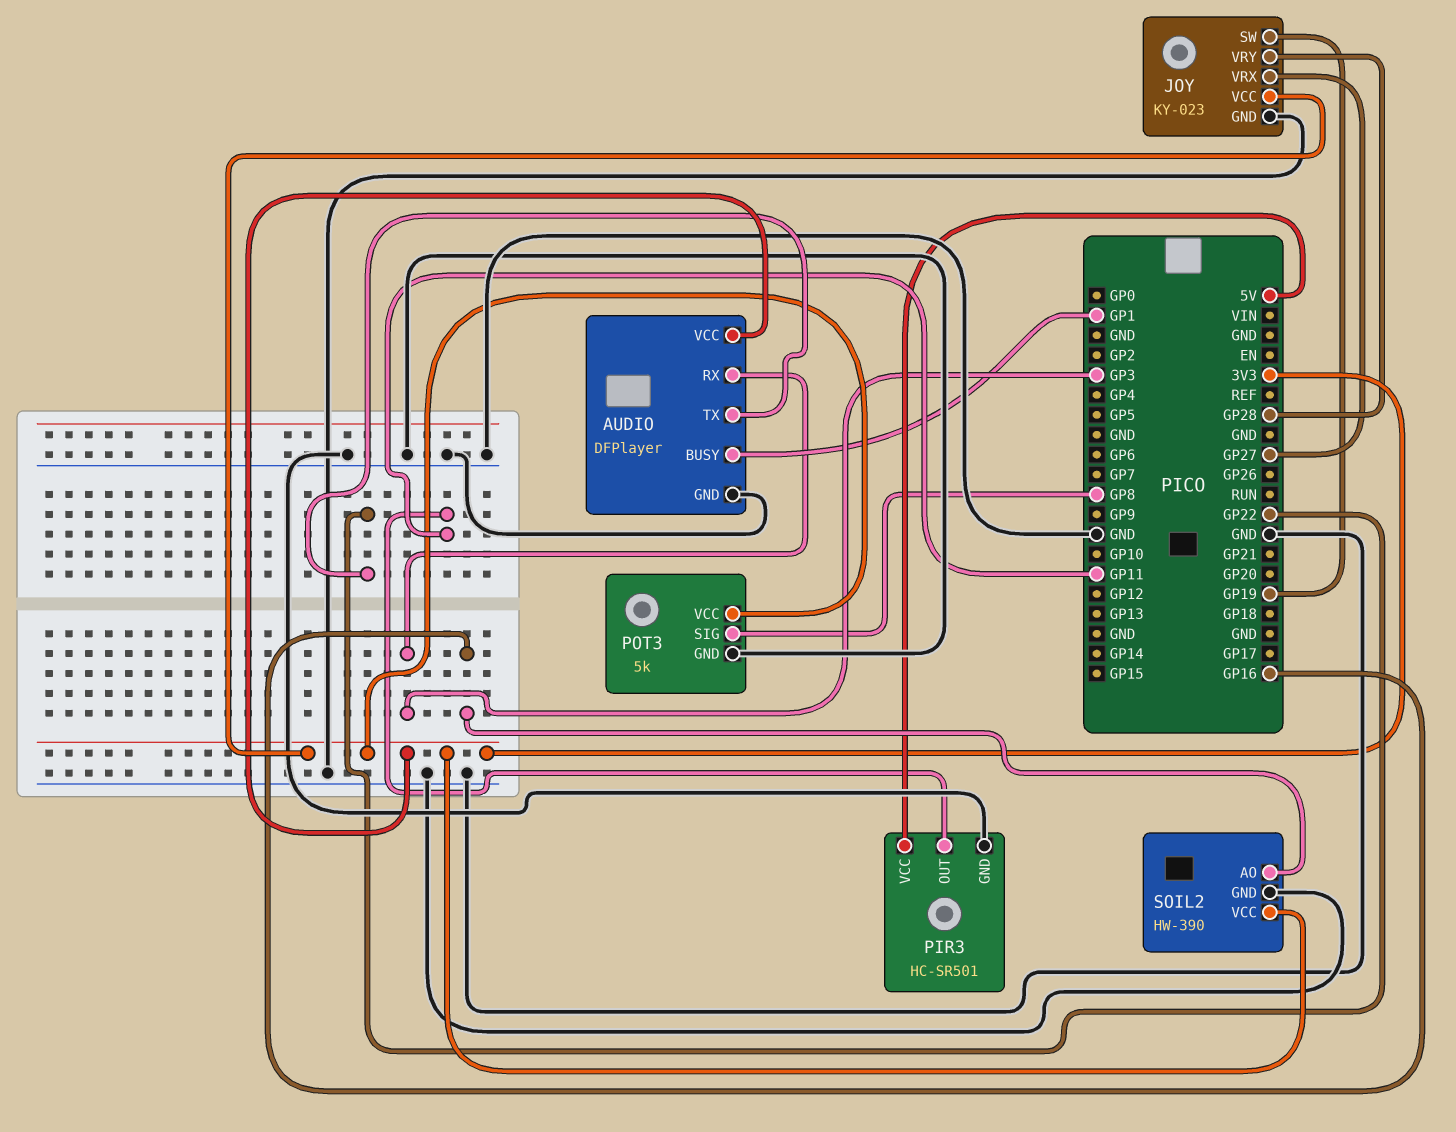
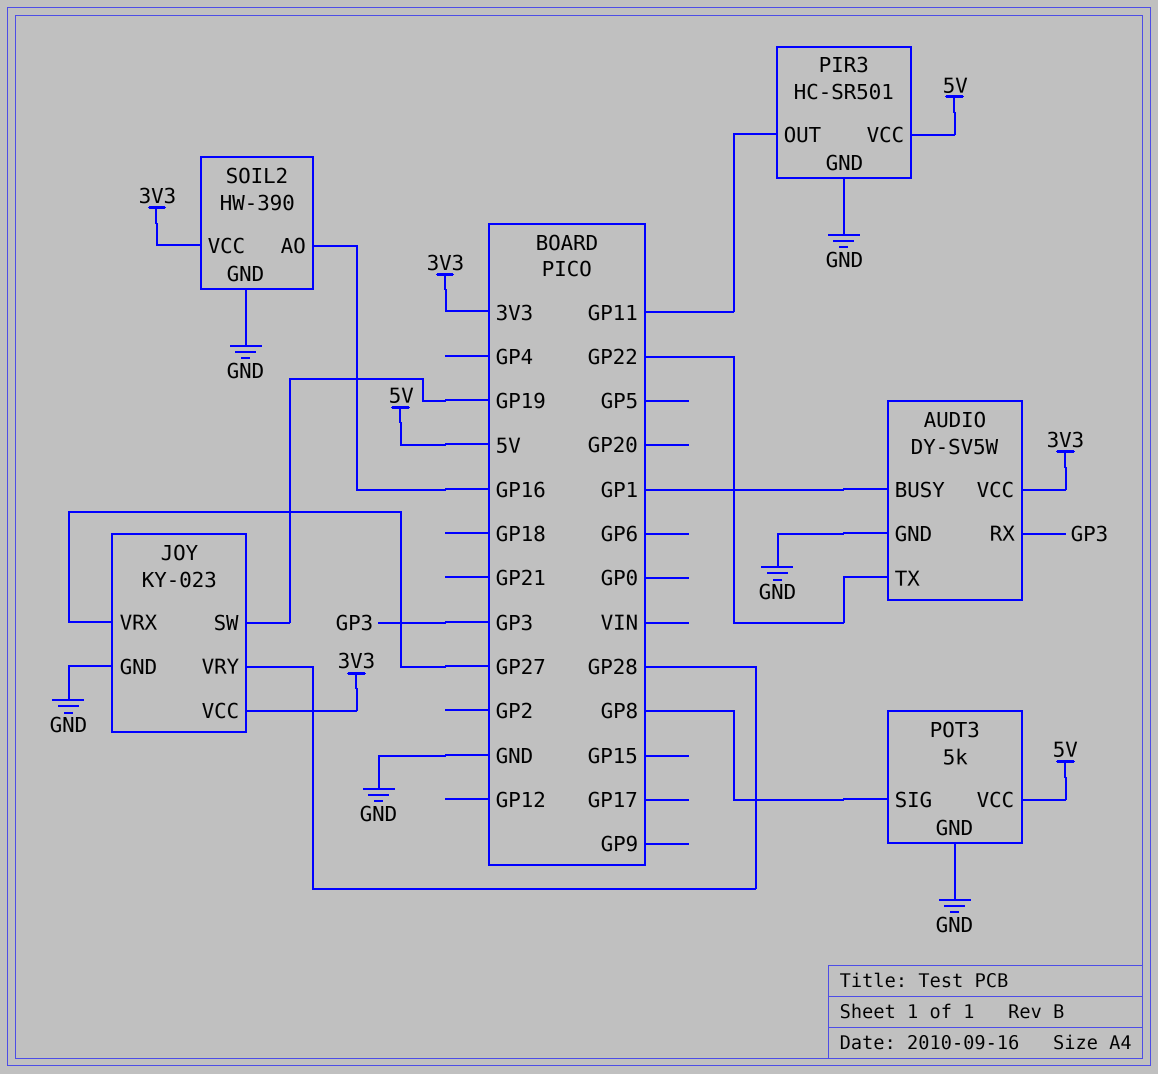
AUDIO: DFPlayer -> DY-SV5W
POT3 pin VCC: 3V3 -> 5V

